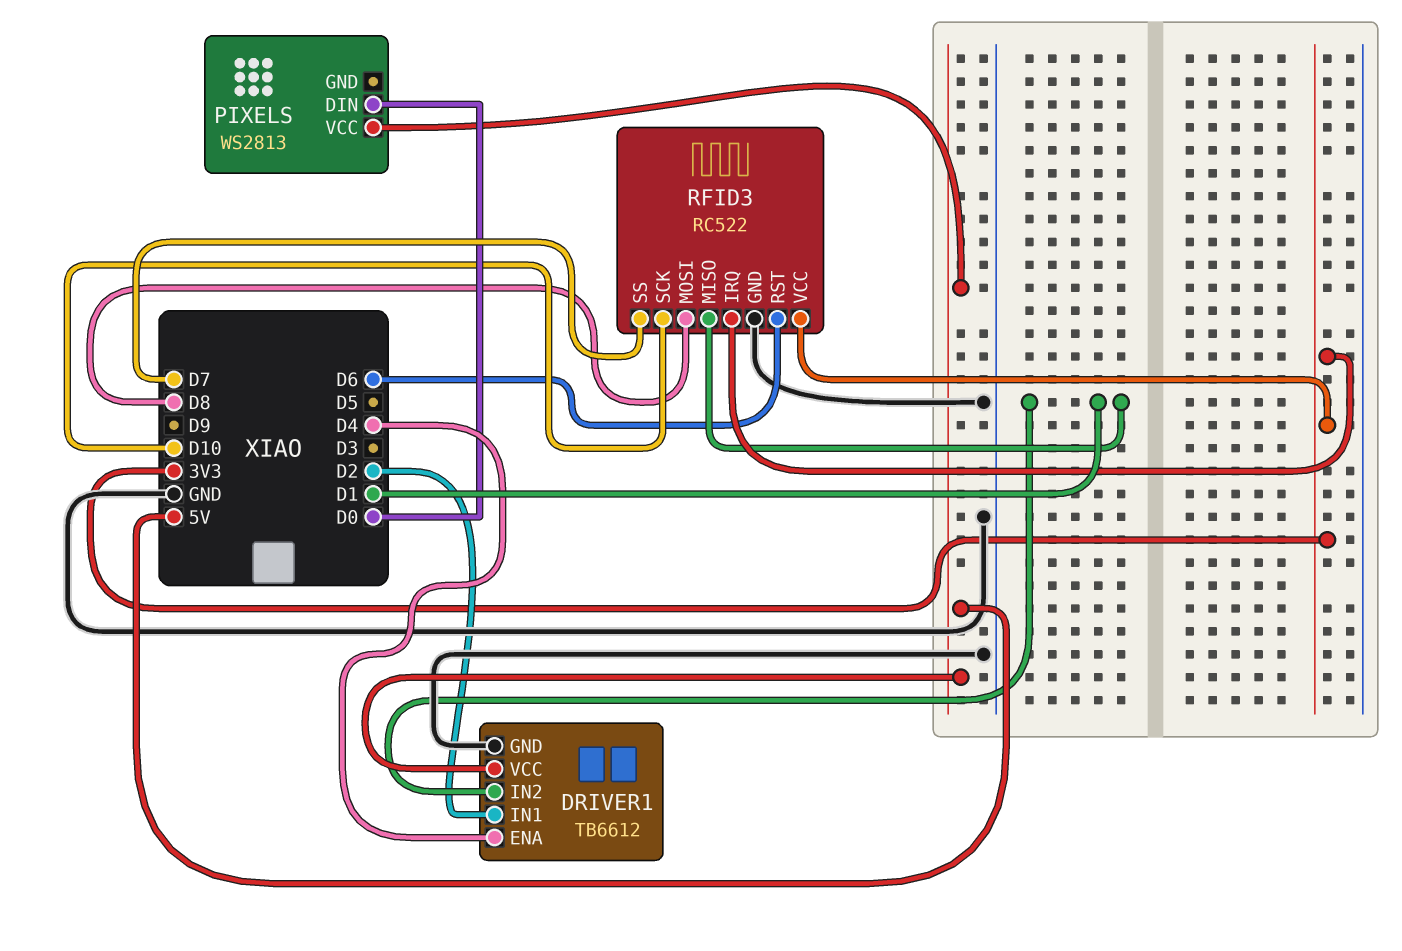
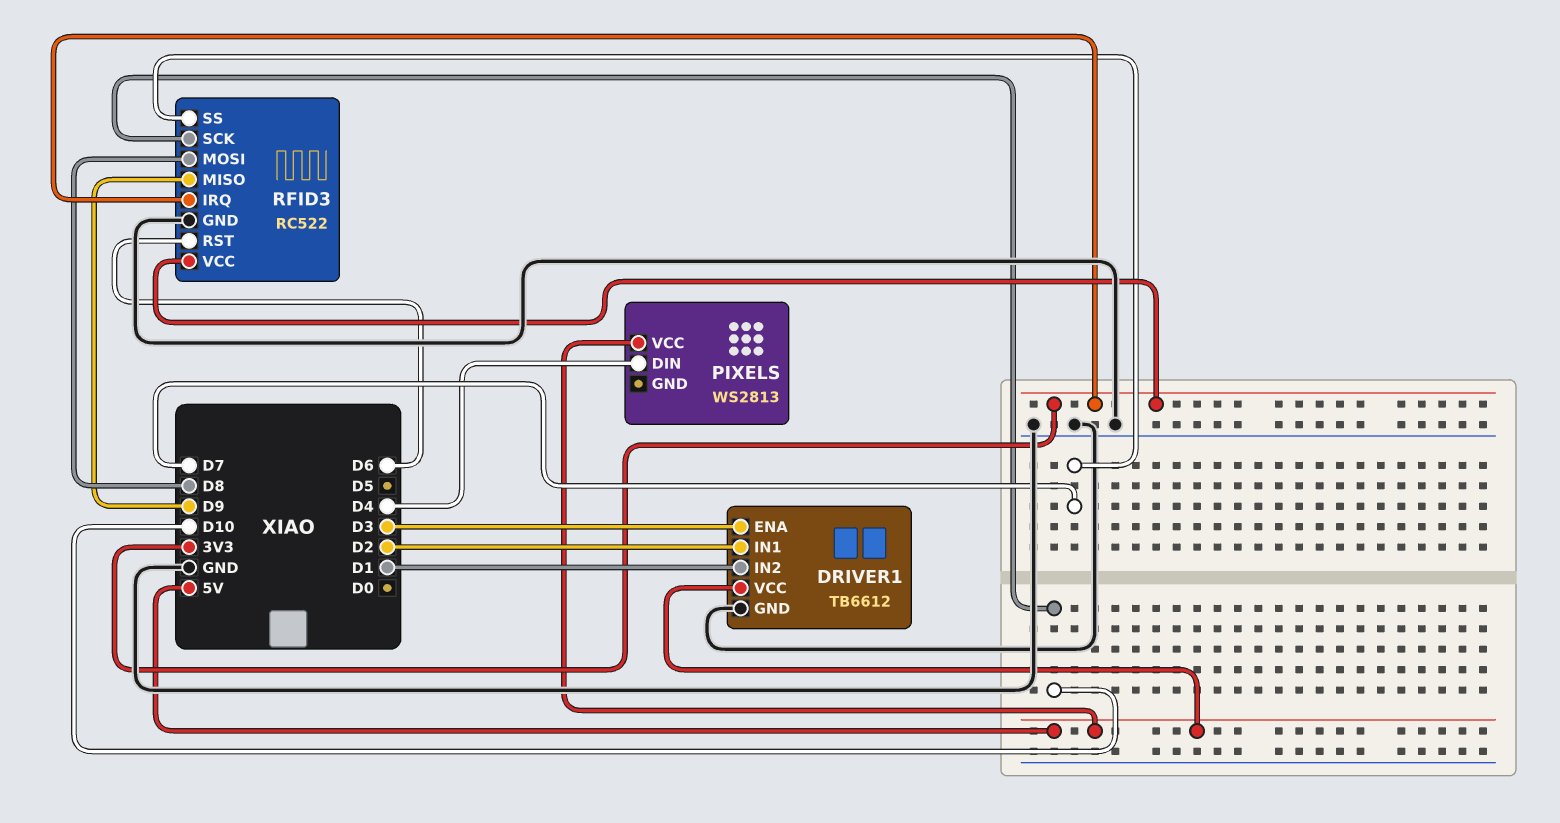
DRIVER1 pin ENA: D4 -> D3
PIXELS pin DIN: D0 -> D4
RFID3 pin MISO: D1 -> D9

